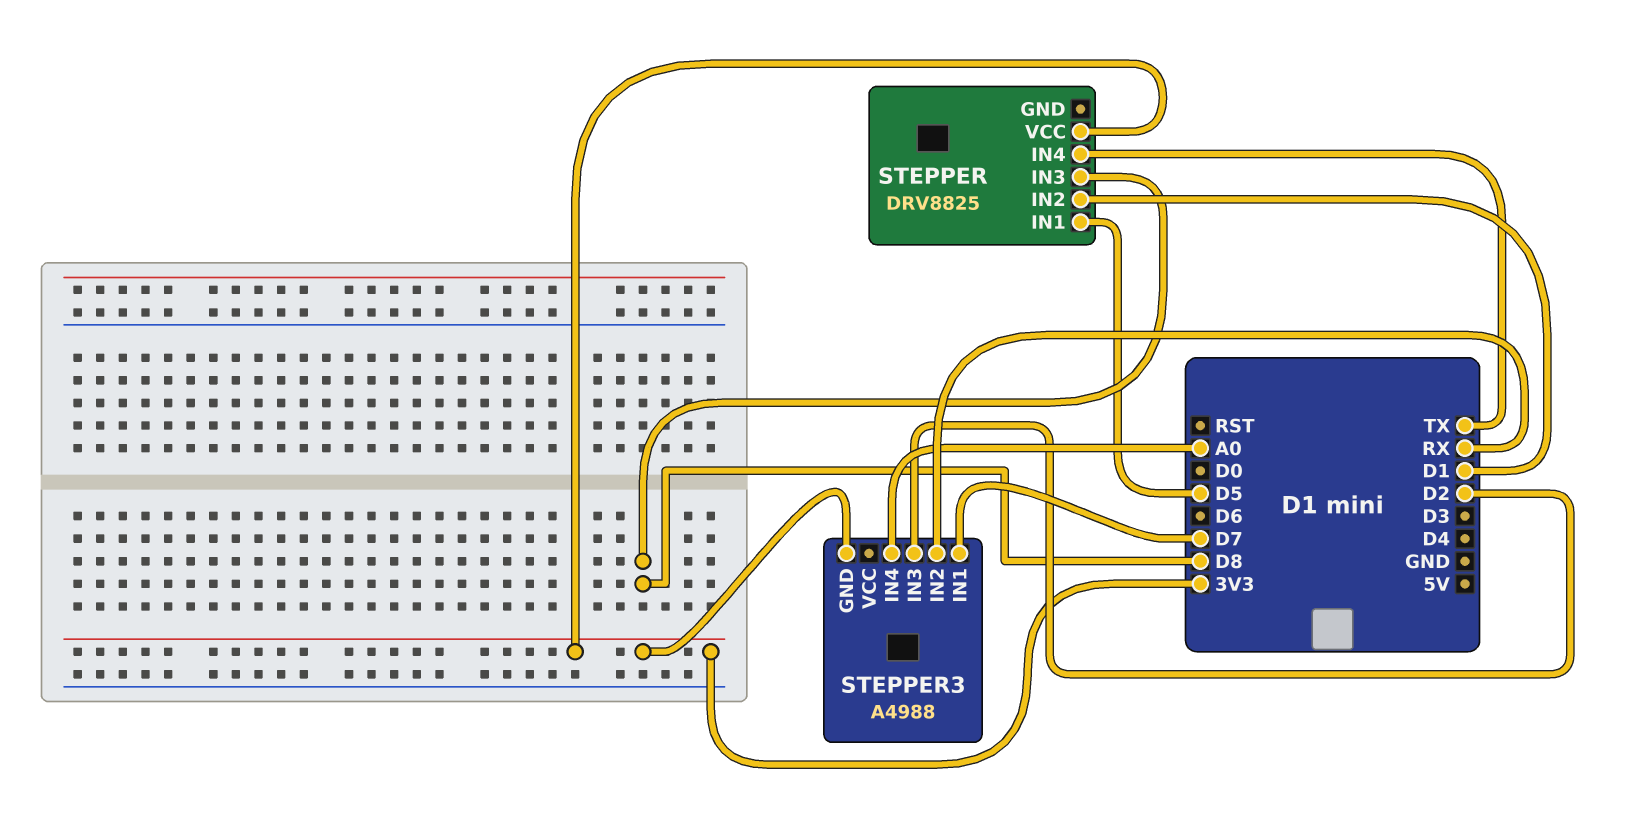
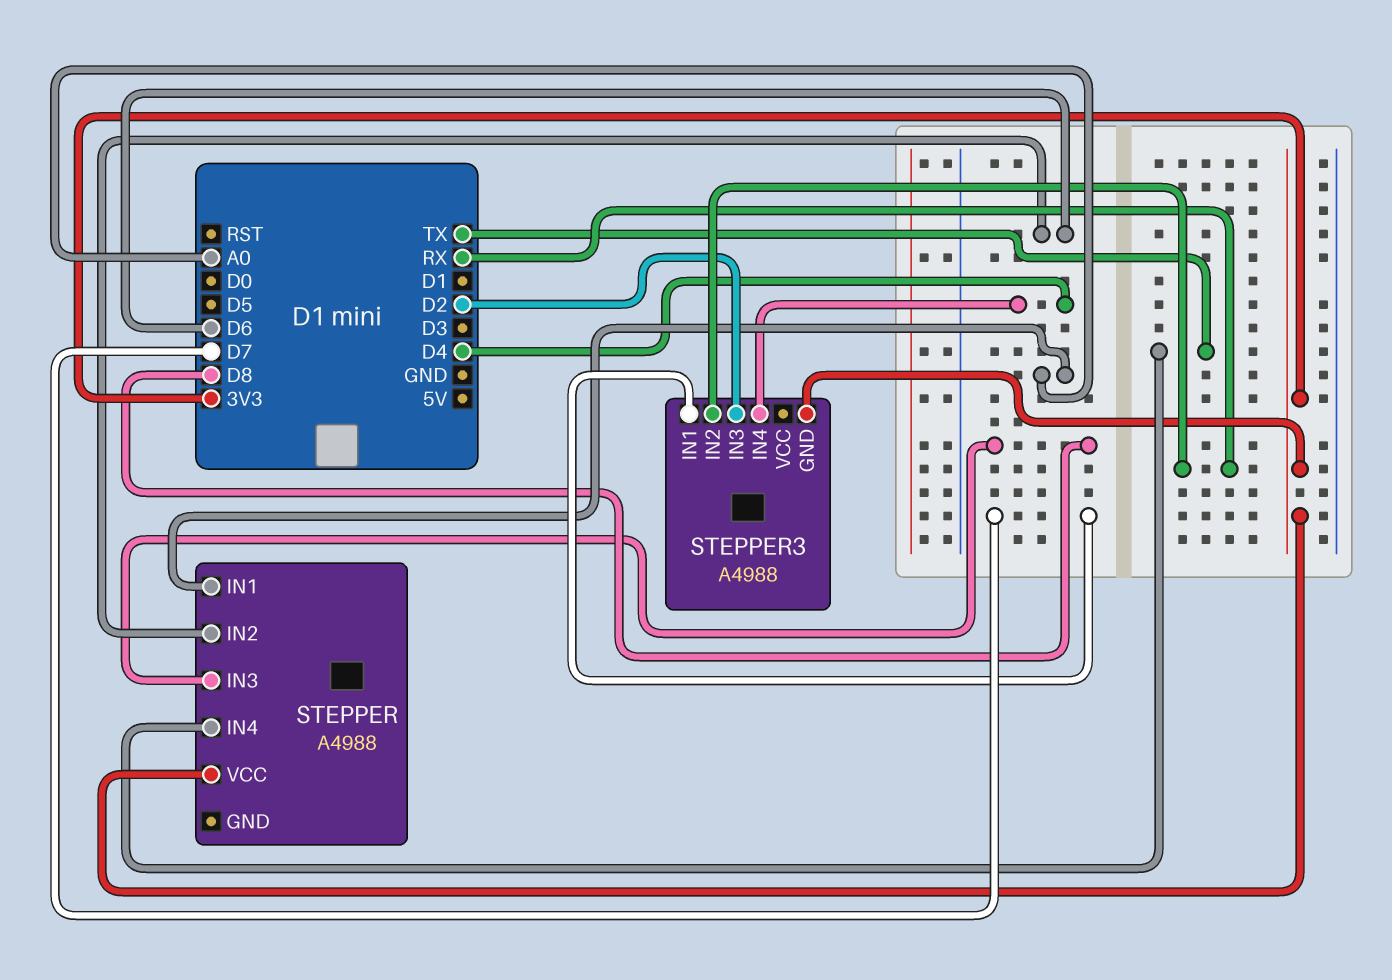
STEPPER: DRV8825 -> A4988
STEPPER pin IN1: D5 -> A0
STEPPER pin IN2: D1 -> D6
STEPPER3 pin IN4: A0 -> D4

